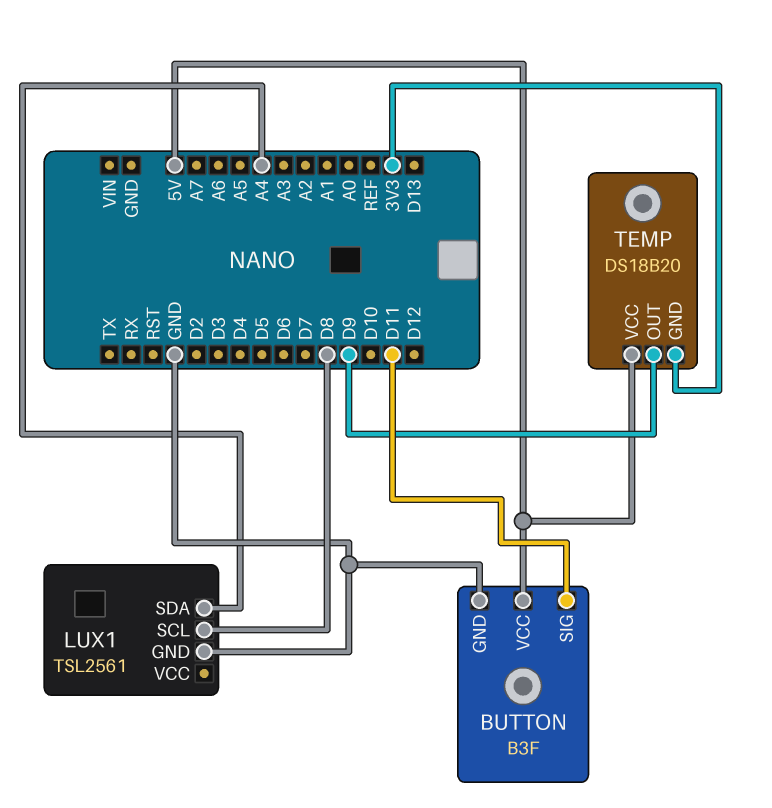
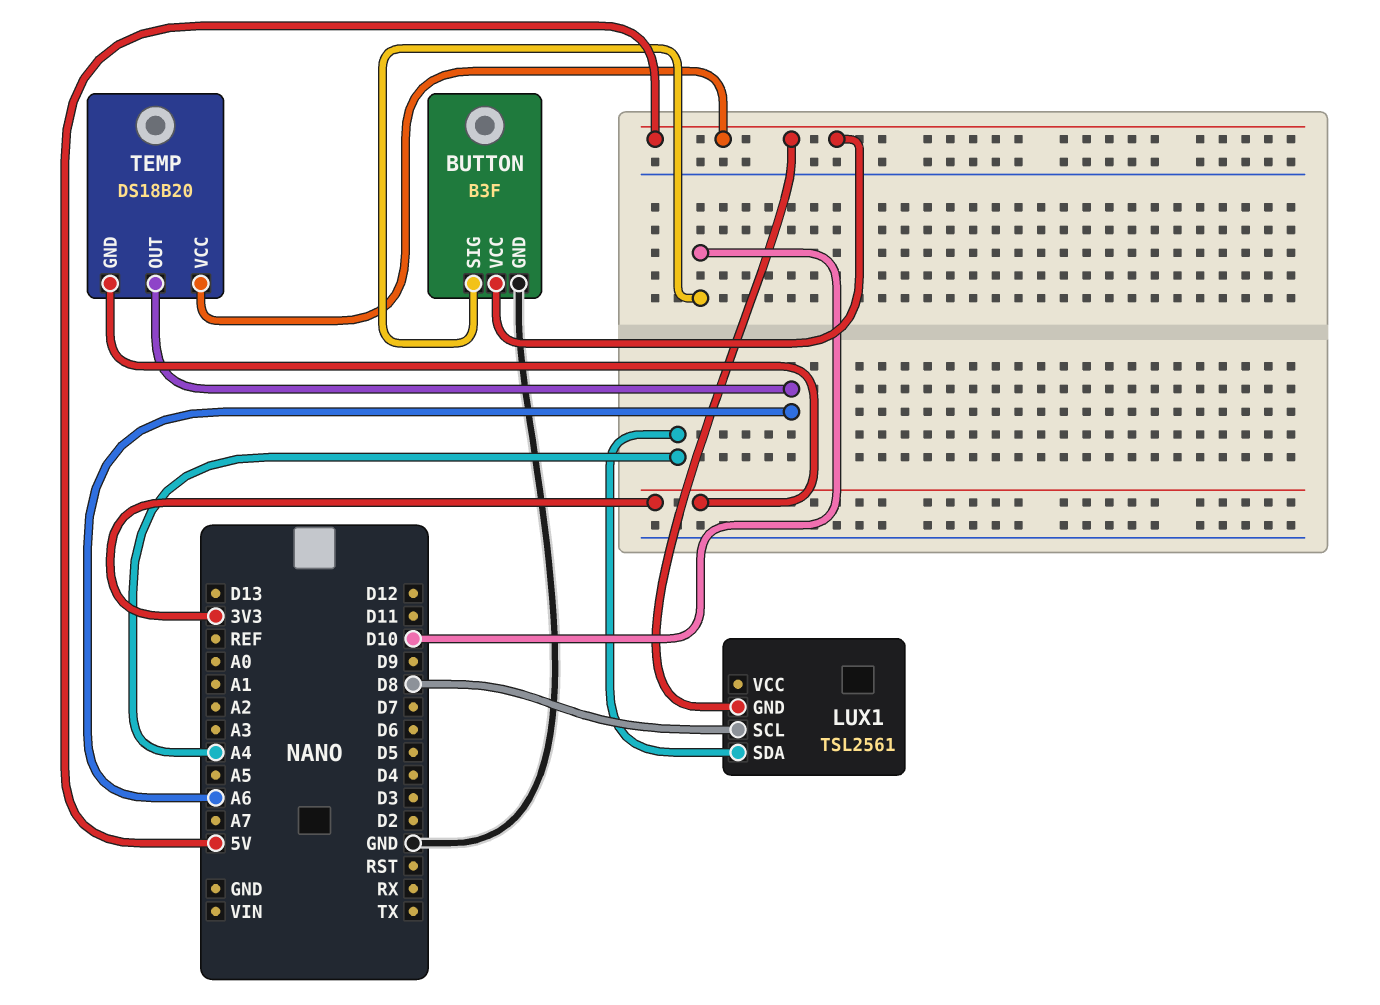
BUTTON pin SIG: D11 -> D10
LUX1 pin GND: GND -> 5V
TEMP pin OUT: D9 -> A6

